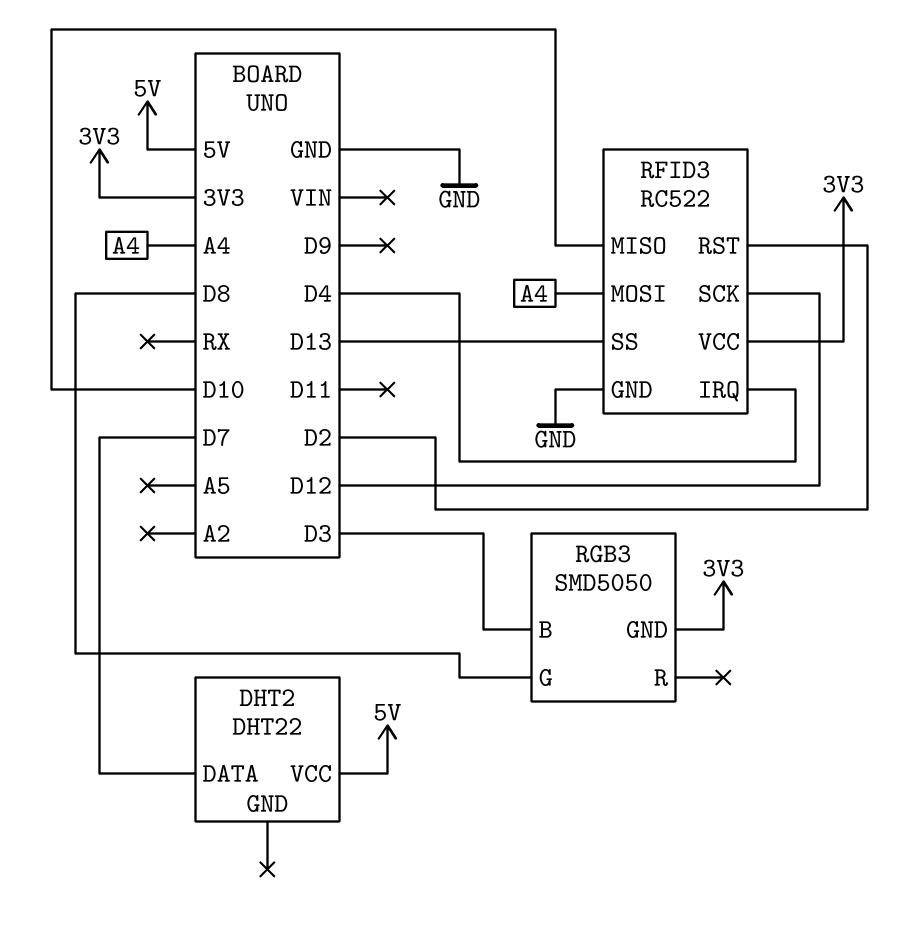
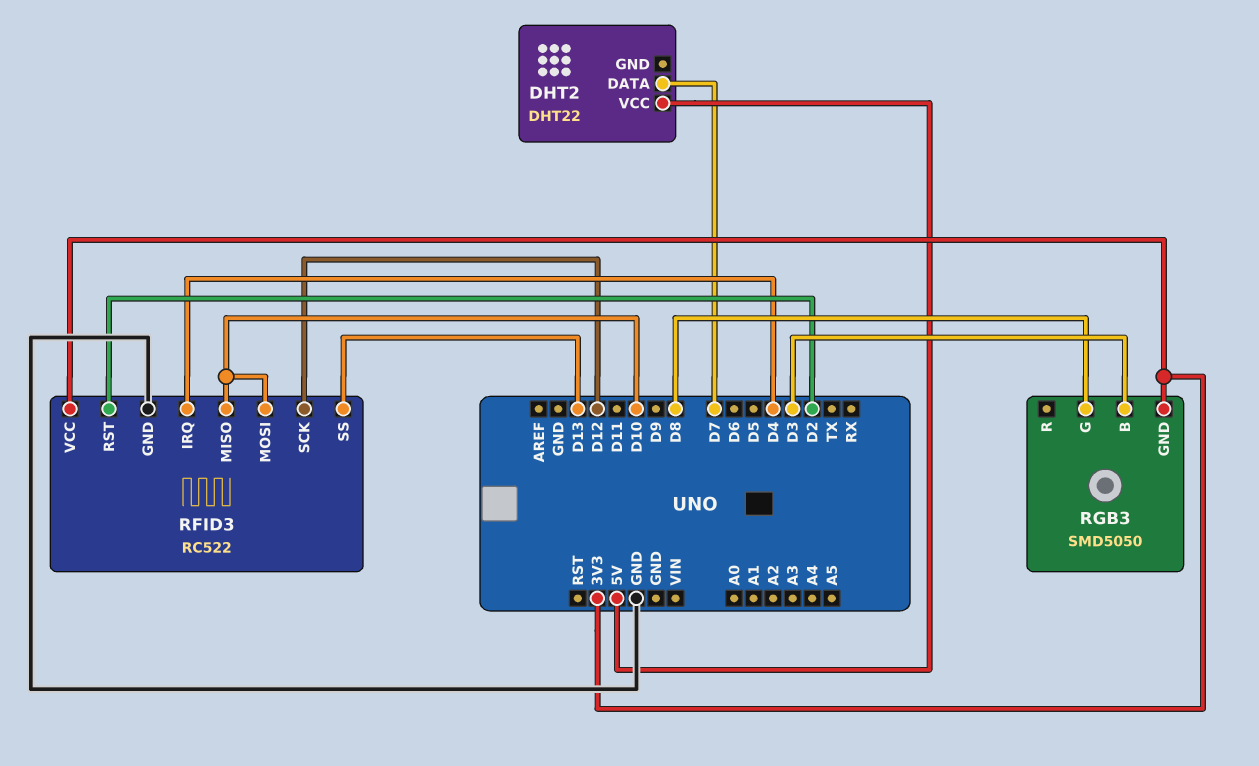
RFID3 pin MOSI: A4 -> D10

